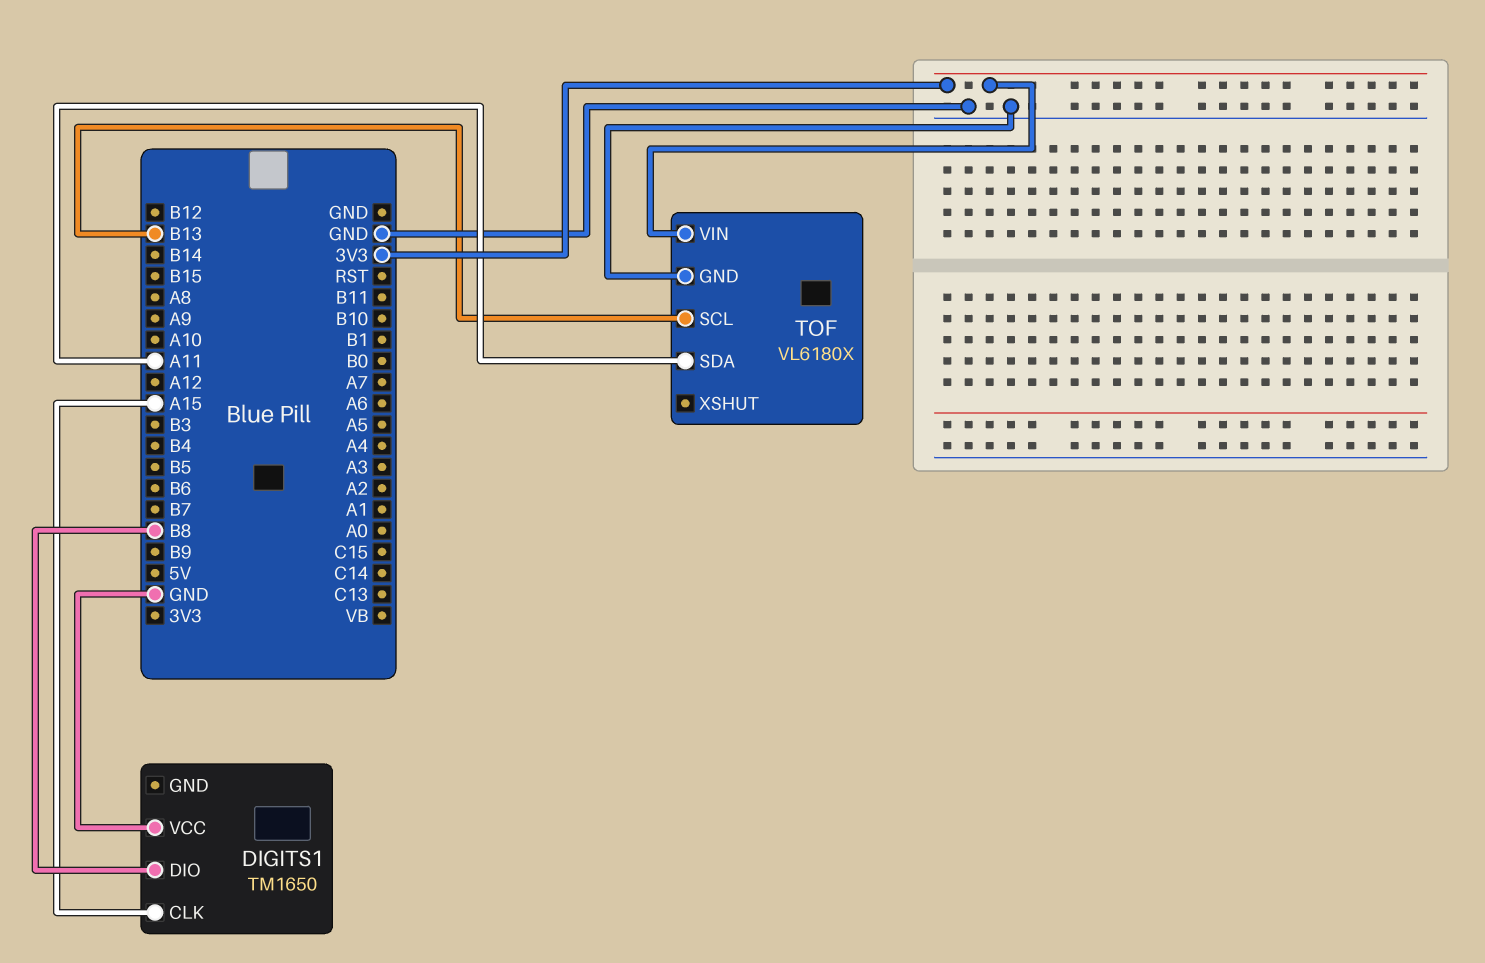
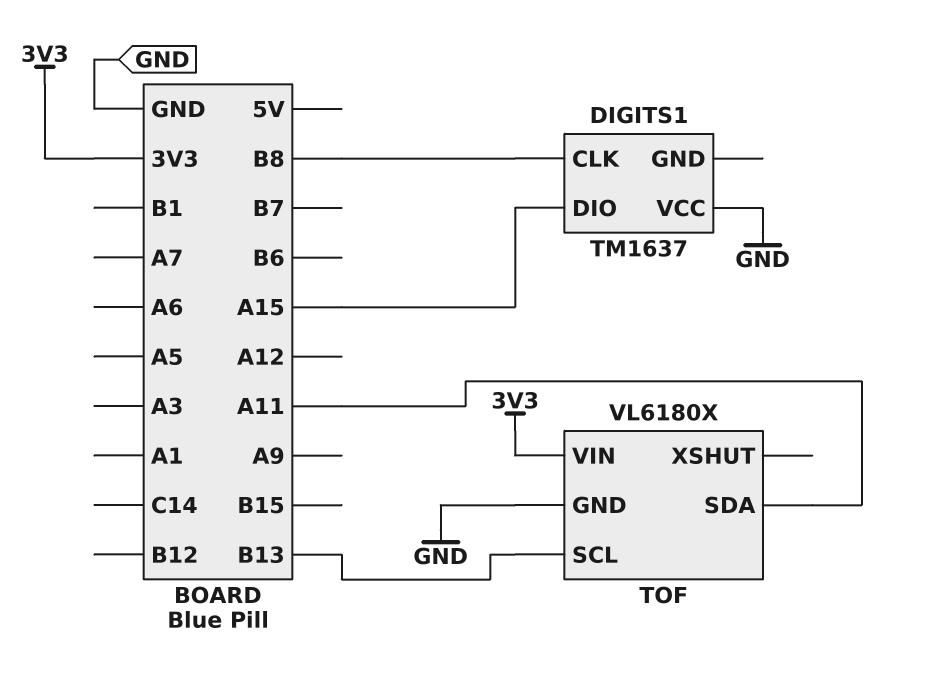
DIGITS1: TM1650 -> TM1637
DIGITS1 pin CLK: A15 -> B8
DIGITS1 pin DIO: B8 -> A15

